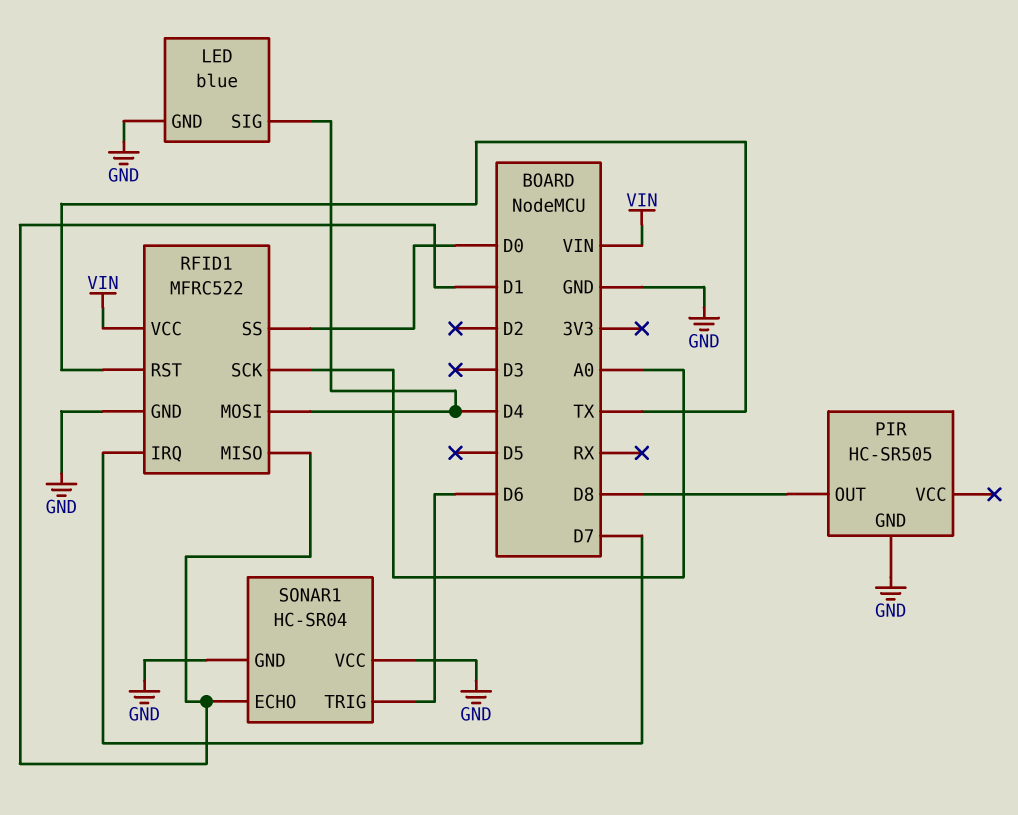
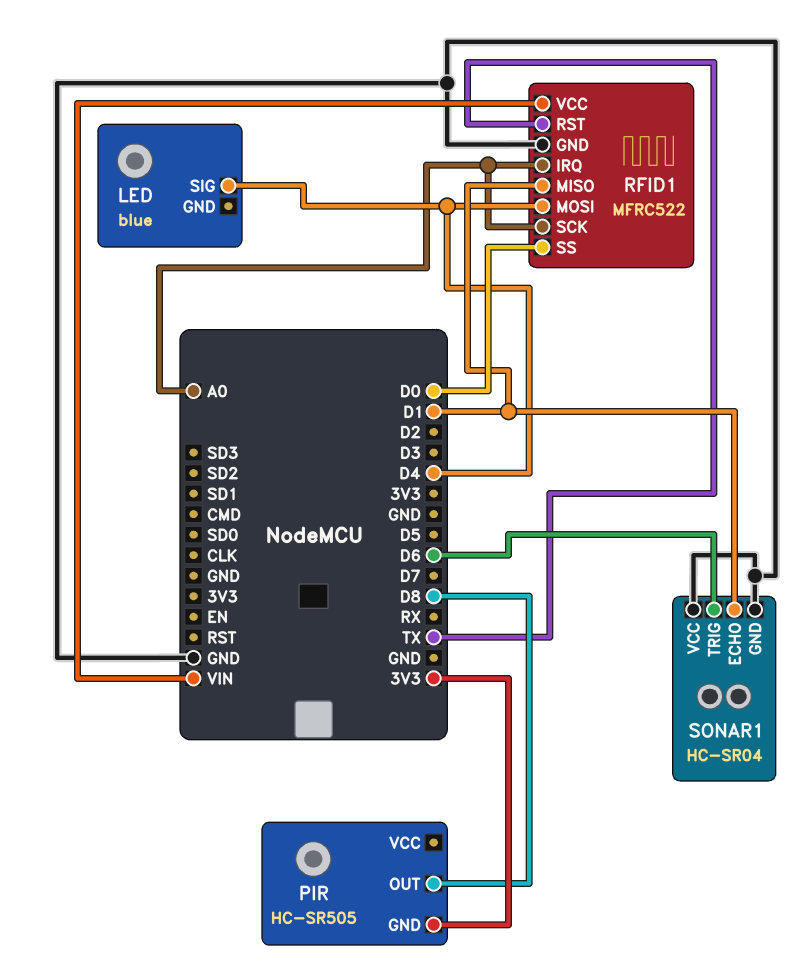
LED pin GND: GND -> none
PIR pin GND: GND -> 3V3
RFID1 pin IRQ: D7 -> A0

